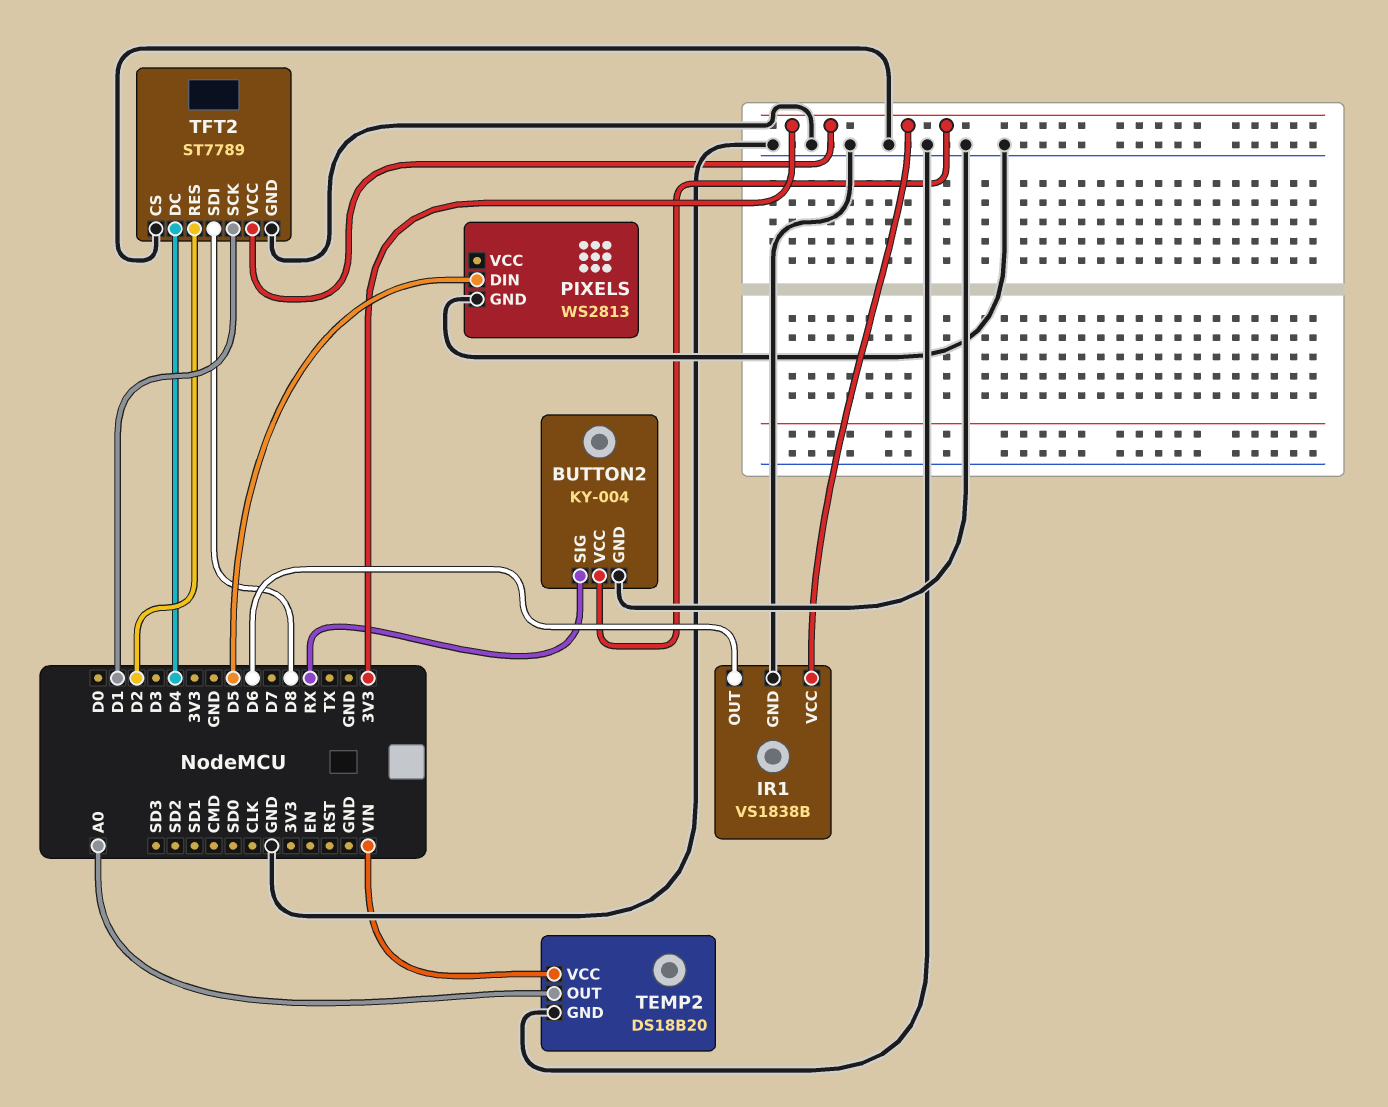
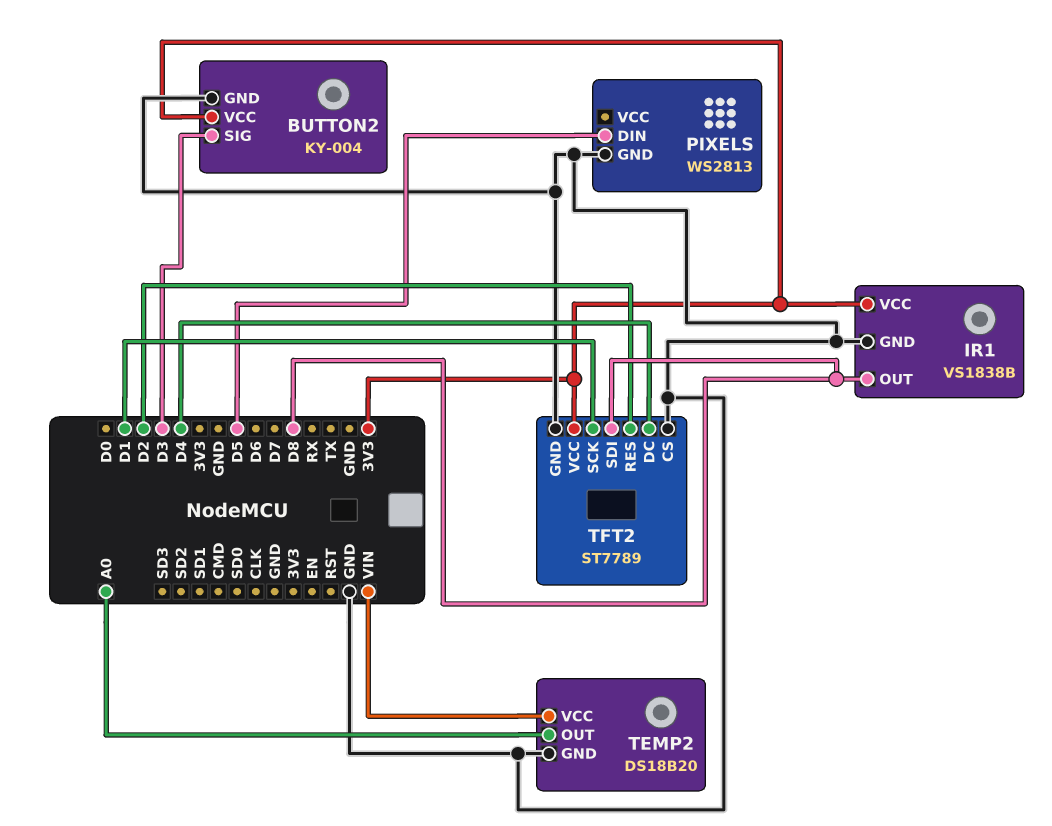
BUTTON2 pin SIG: RX -> D3
IR1 pin OUT: D6 -> D8

